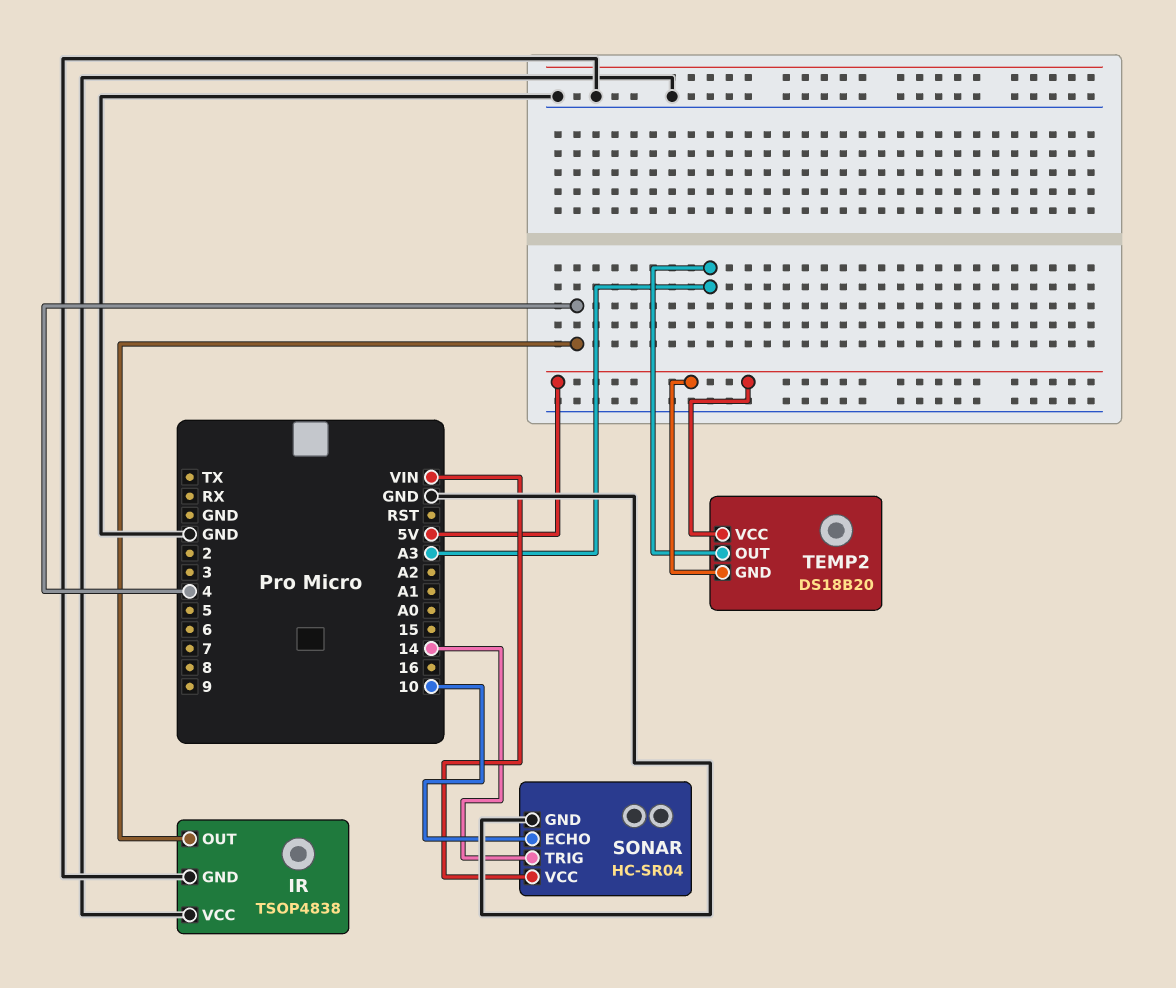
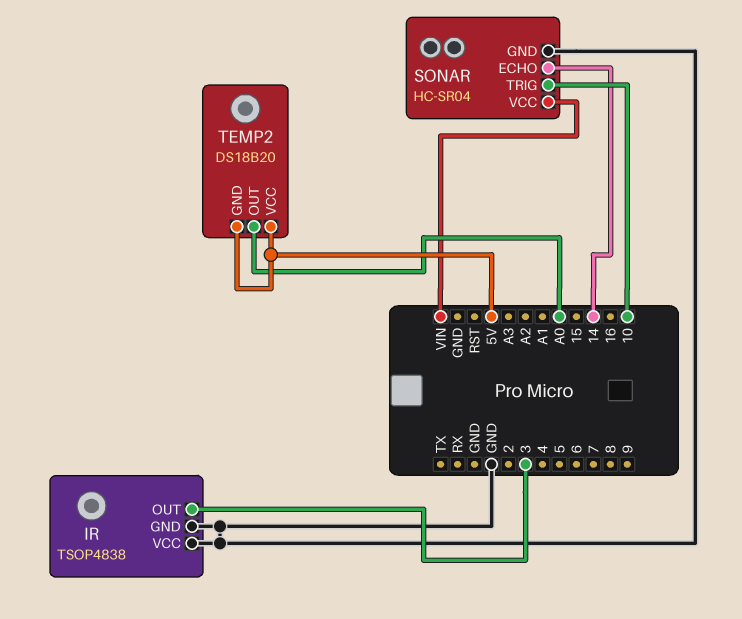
IR pin OUT: 4 -> 3
SONAR pin ECHO: 10 -> 14
SONAR pin TRIG: 14 -> 10
TEMP2 pin OUT: A3 -> A0

